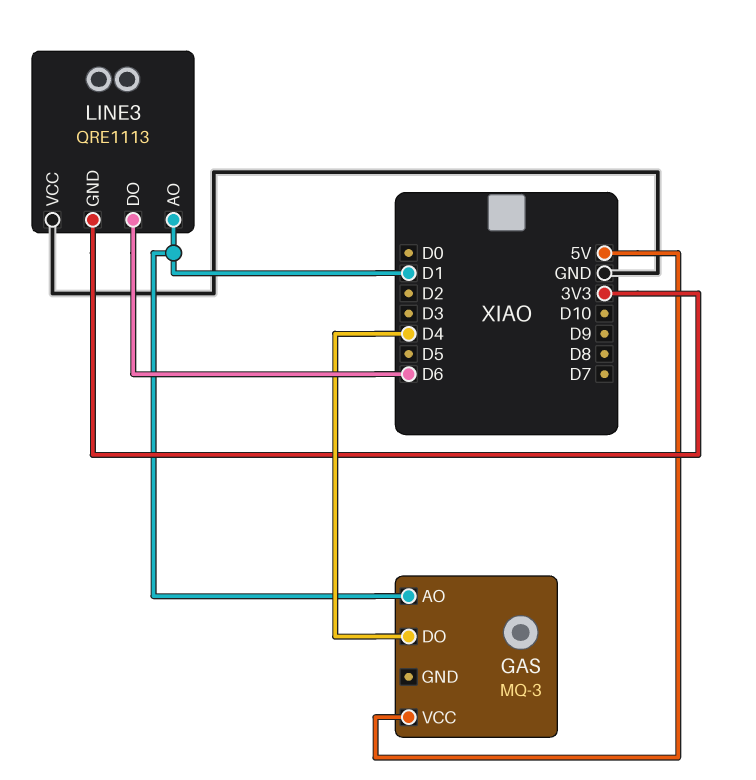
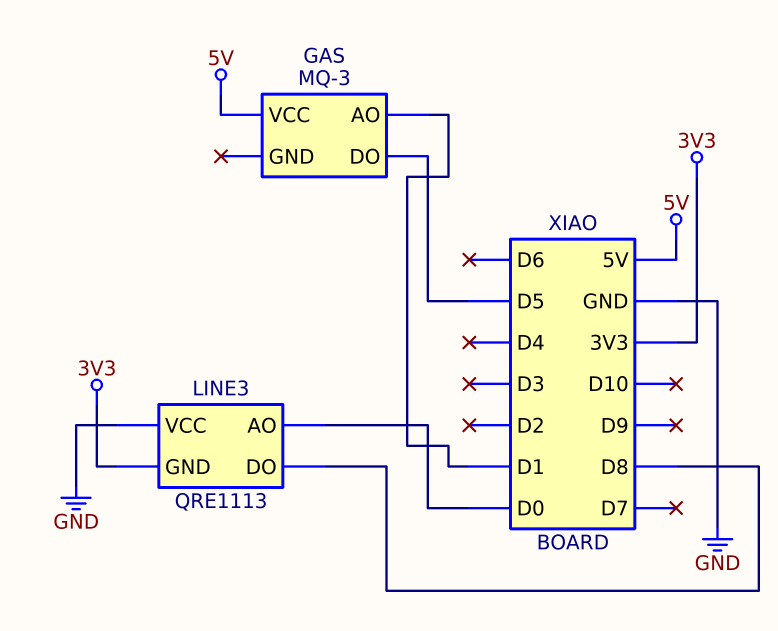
GAS pin DO: D4 -> D5
LINE3 pin AO: D1 -> D0
LINE3 pin DO: D6 -> D8

